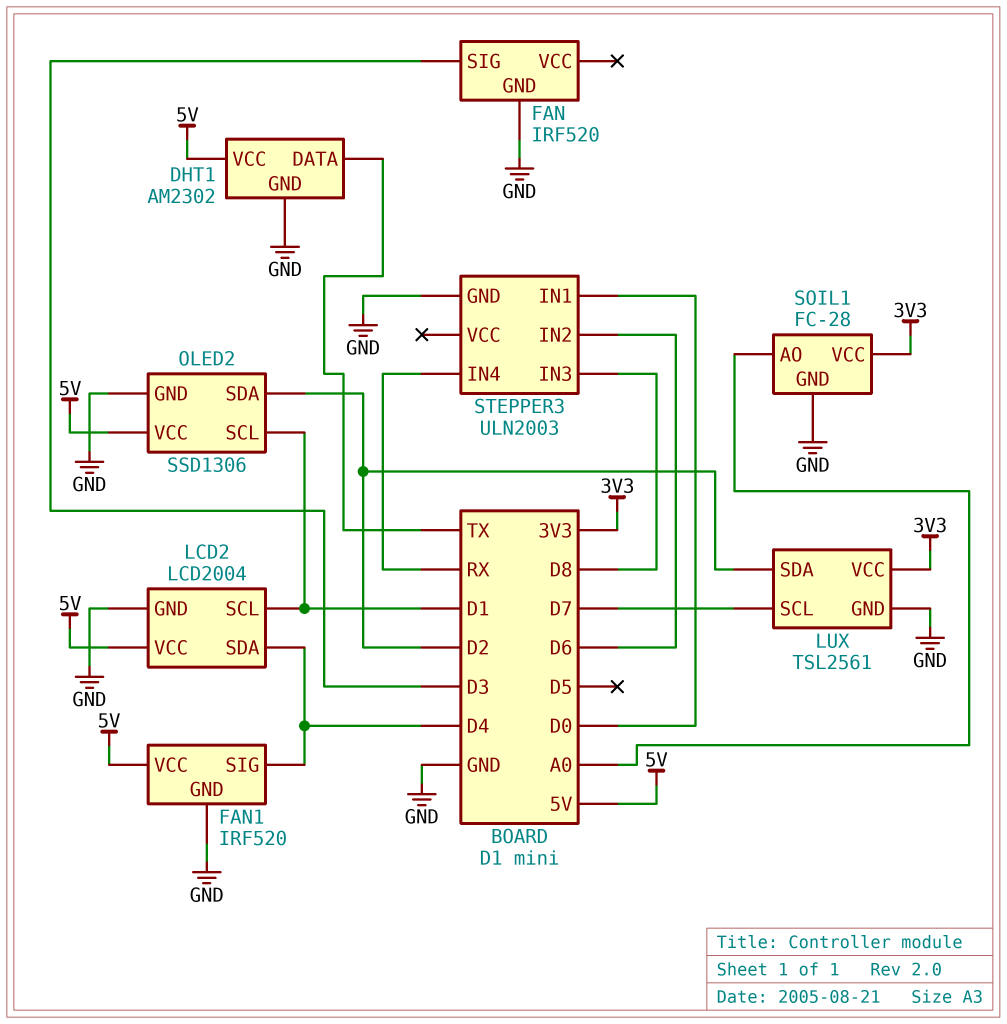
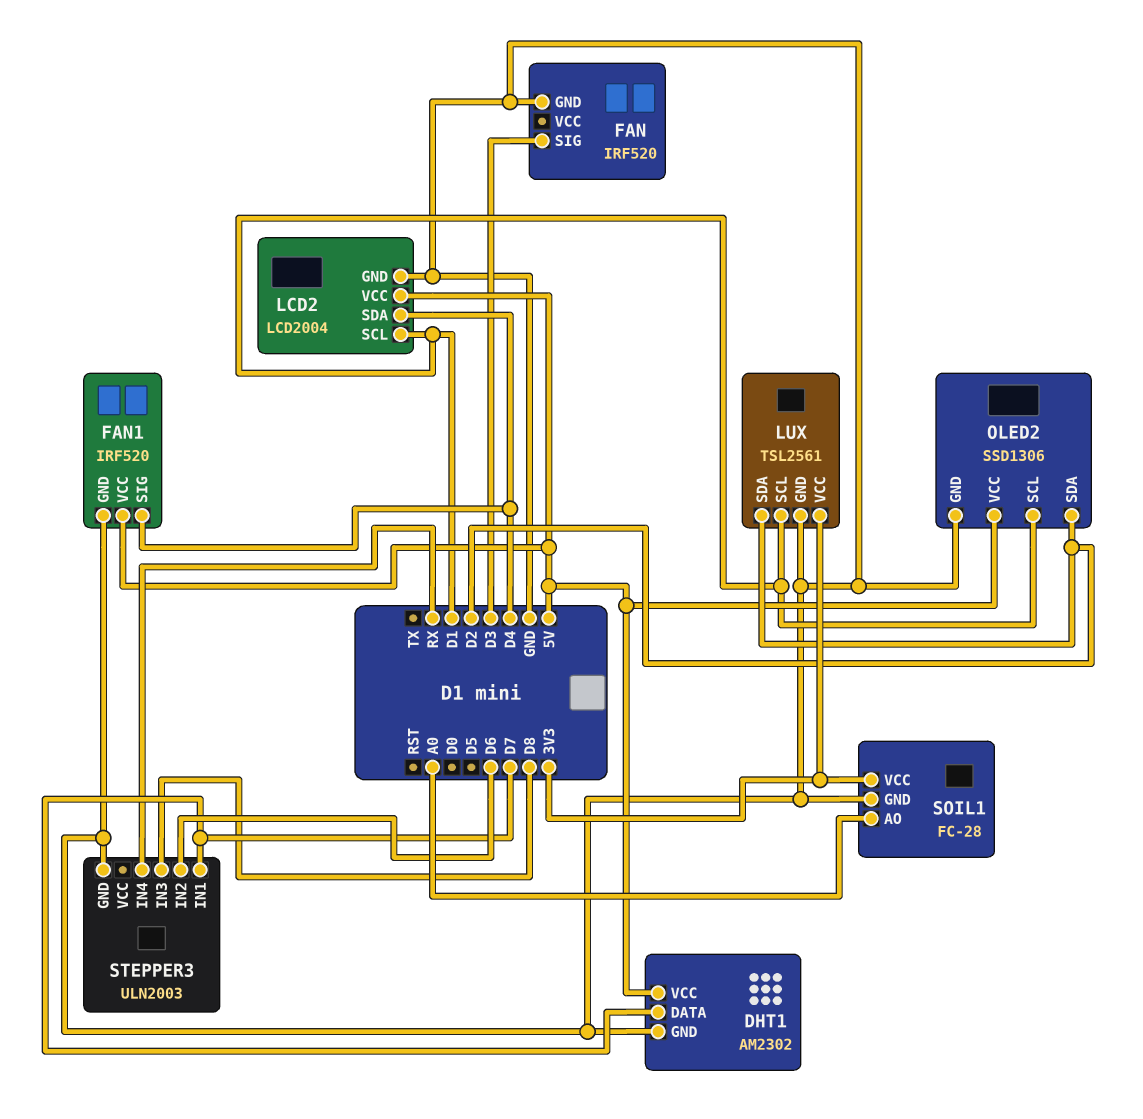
DHT1 pin DATA: TX -> D7
LUX pin SCL: D7 -> D1
STEPPER3 pin IN1: D0 -> D7

